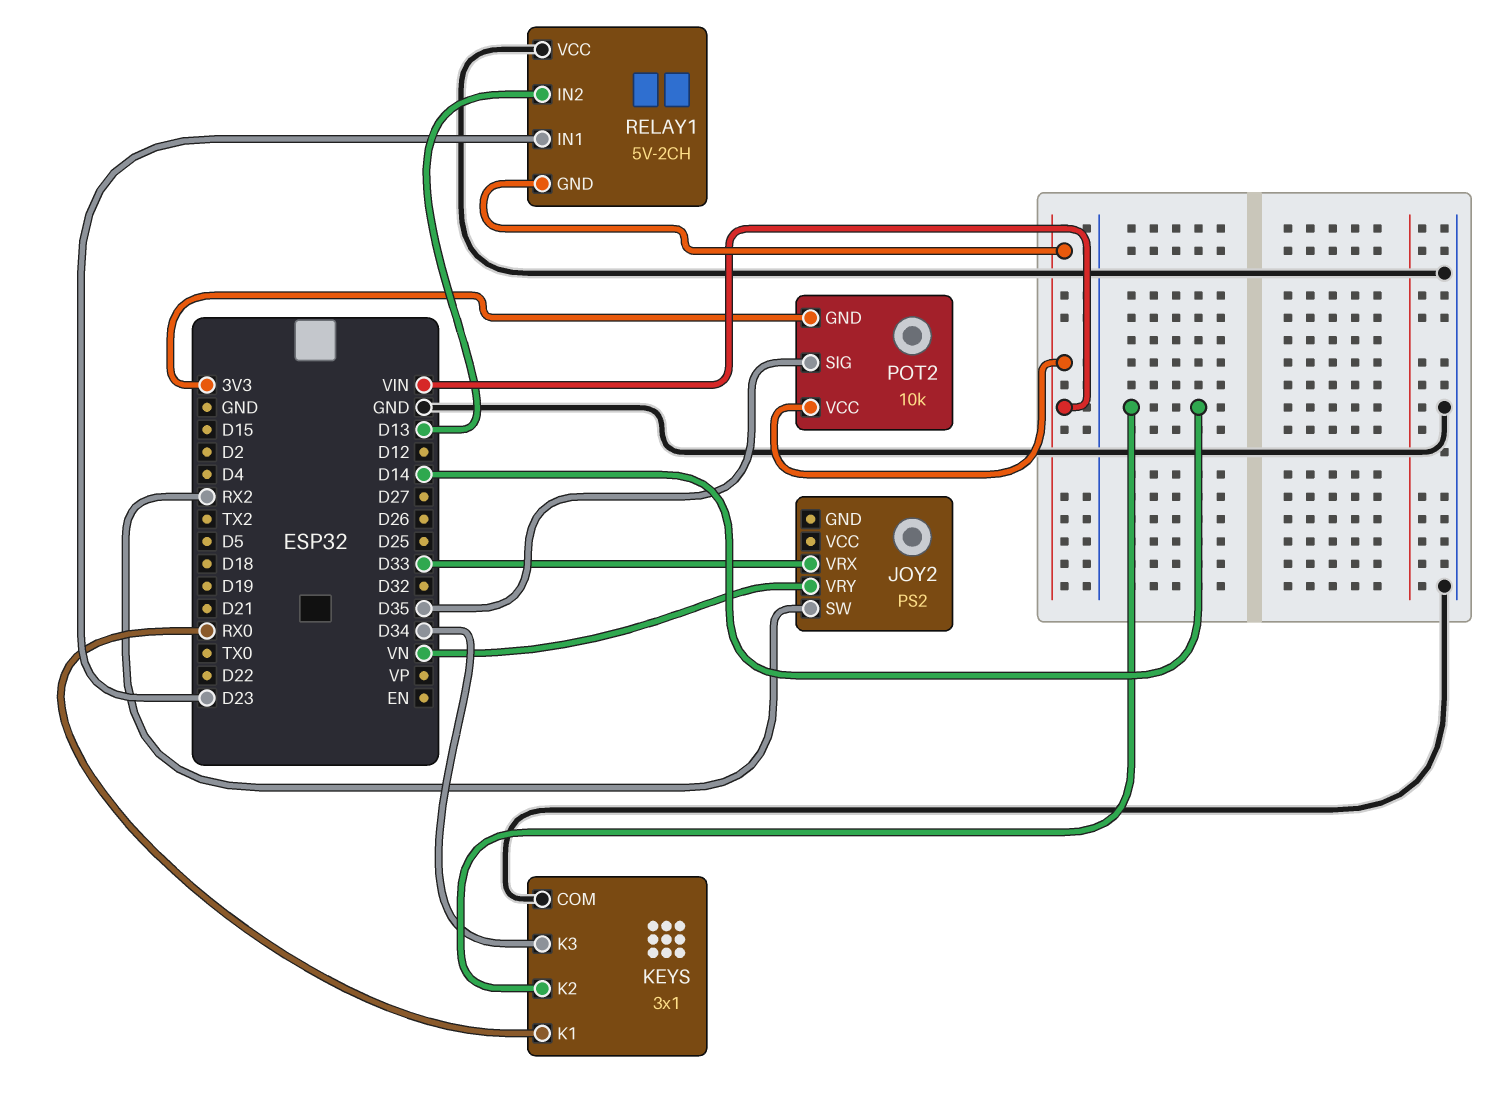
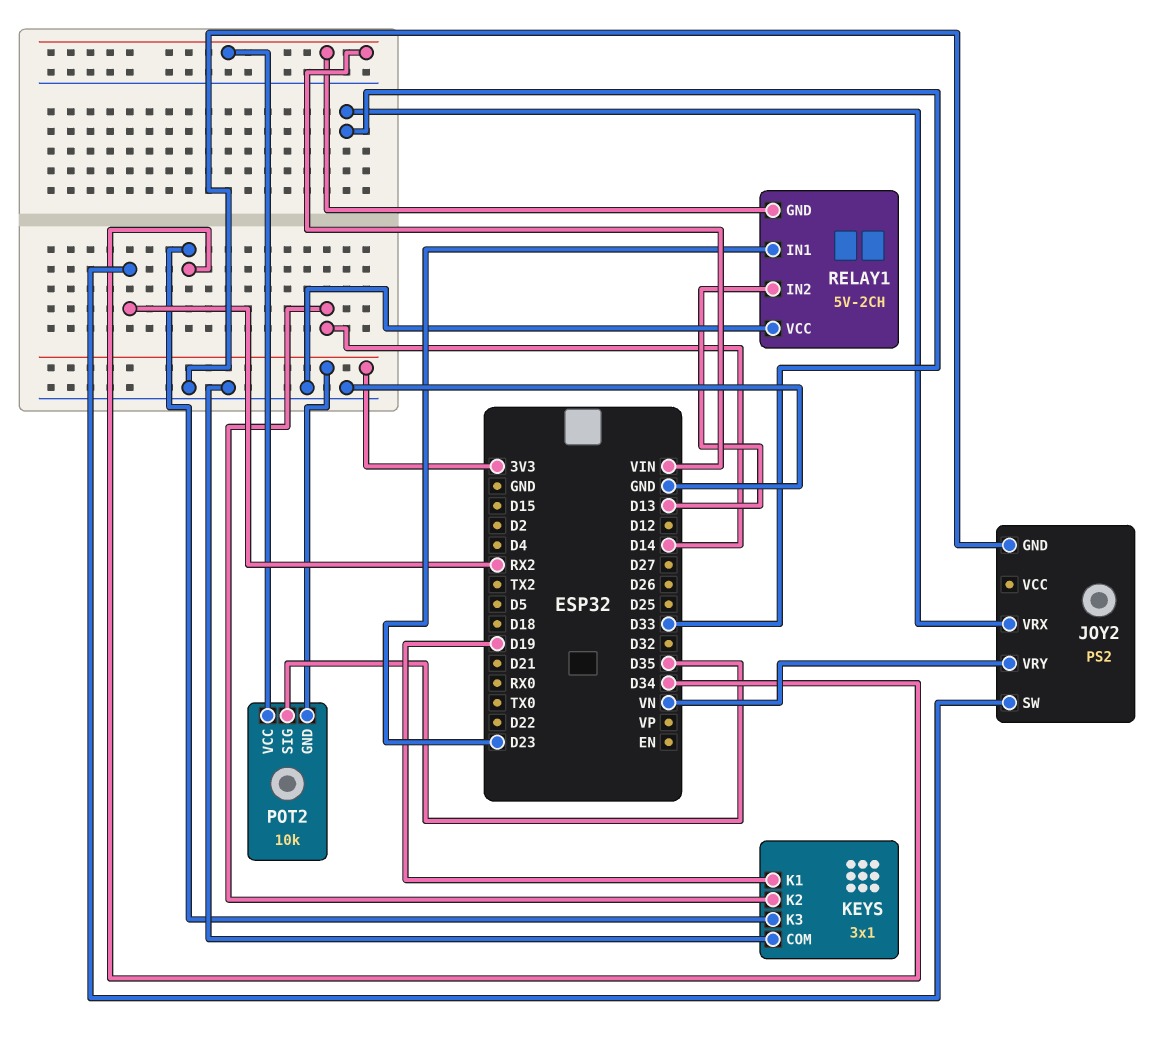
JOY2 pin GND: none -> GND
KEYS pin K1: RX0 -> D19

